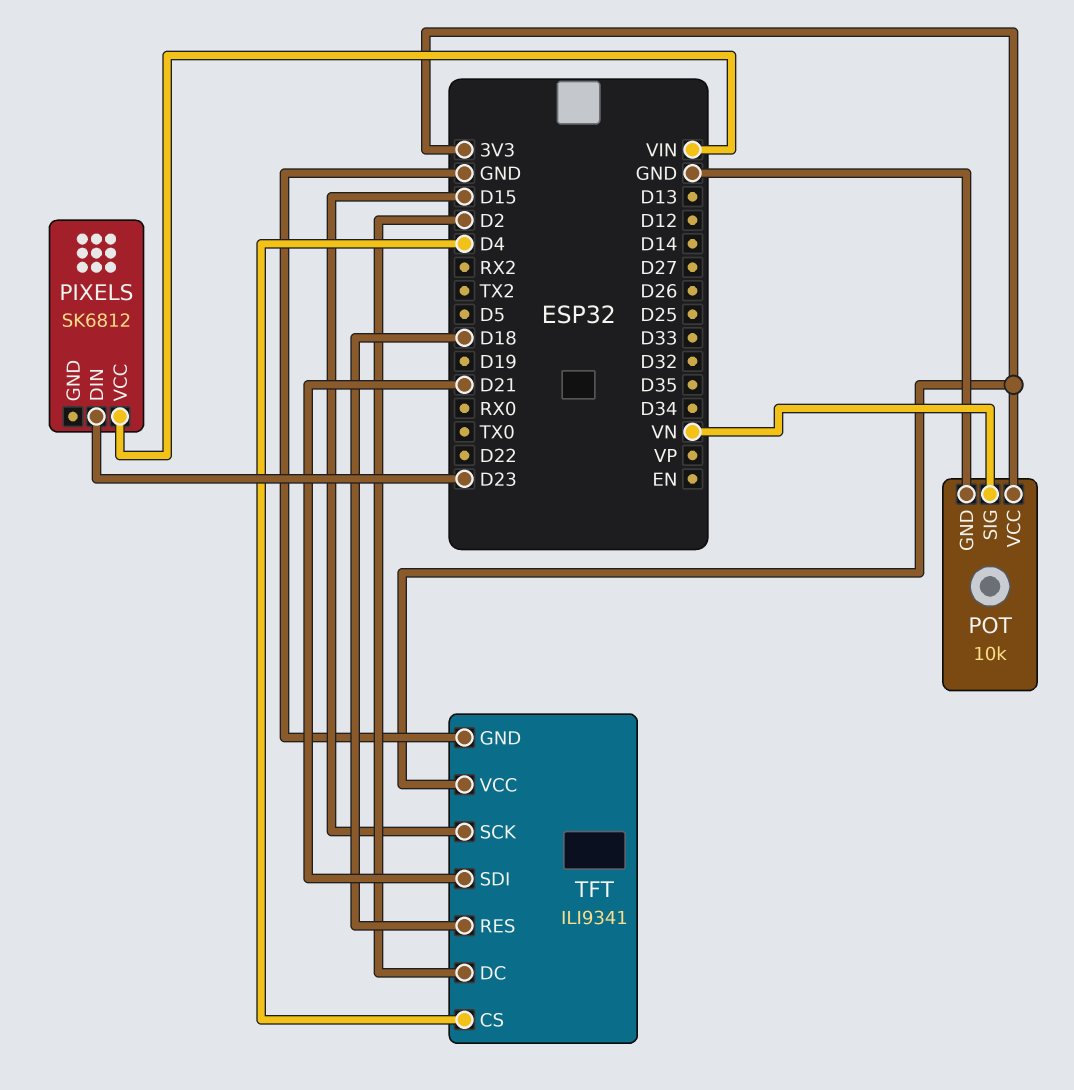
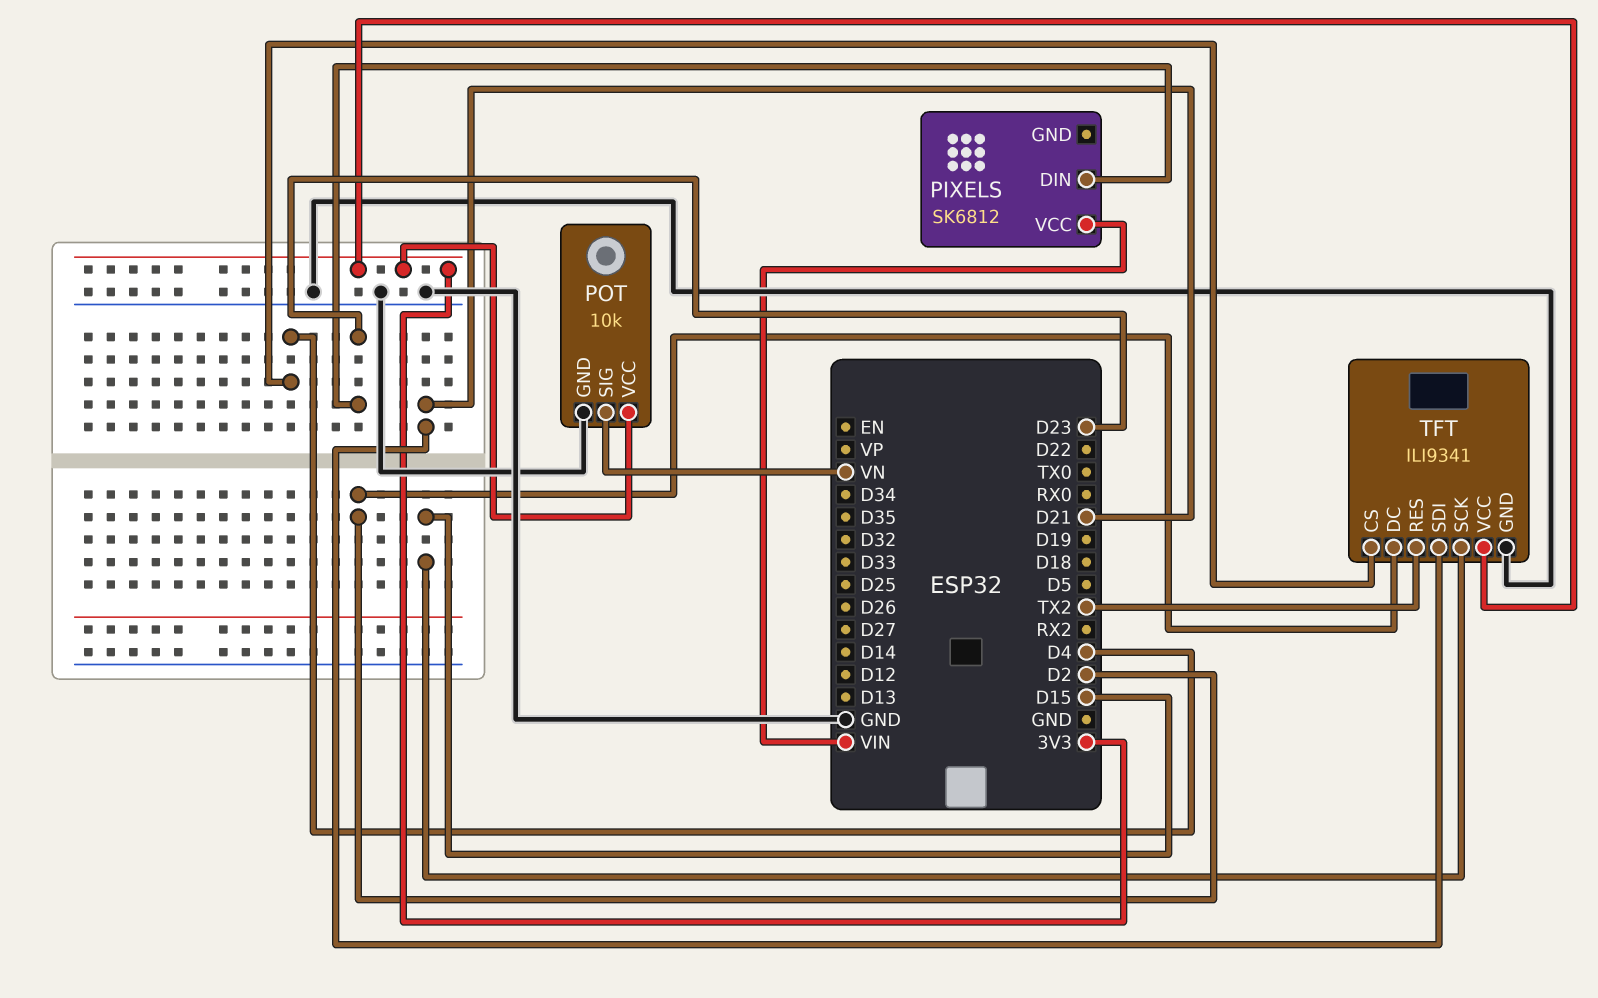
TFT pin RES: D18 -> TX2

